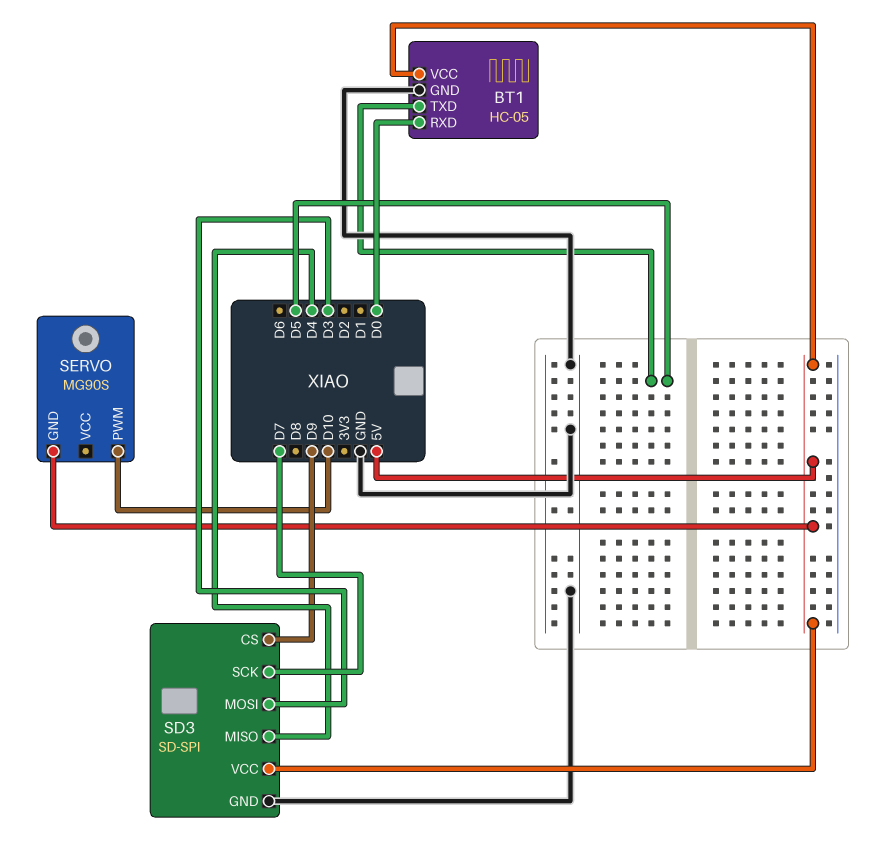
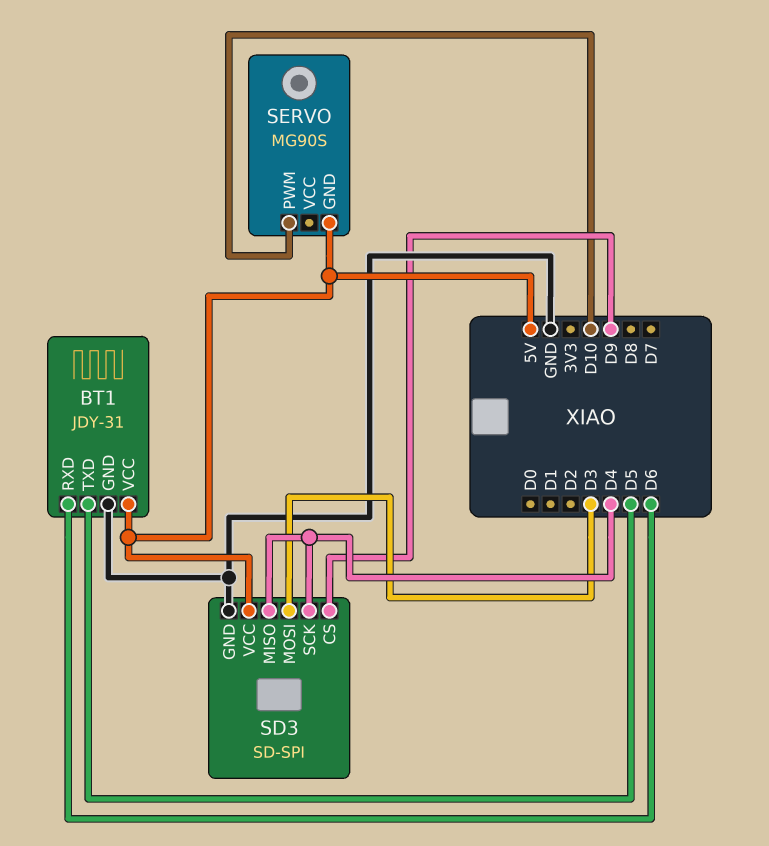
BT1: HC-05 -> JDY-31
BT1 pin RXD: D0 -> D6
SD3 pin SCK: D7 -> D4

